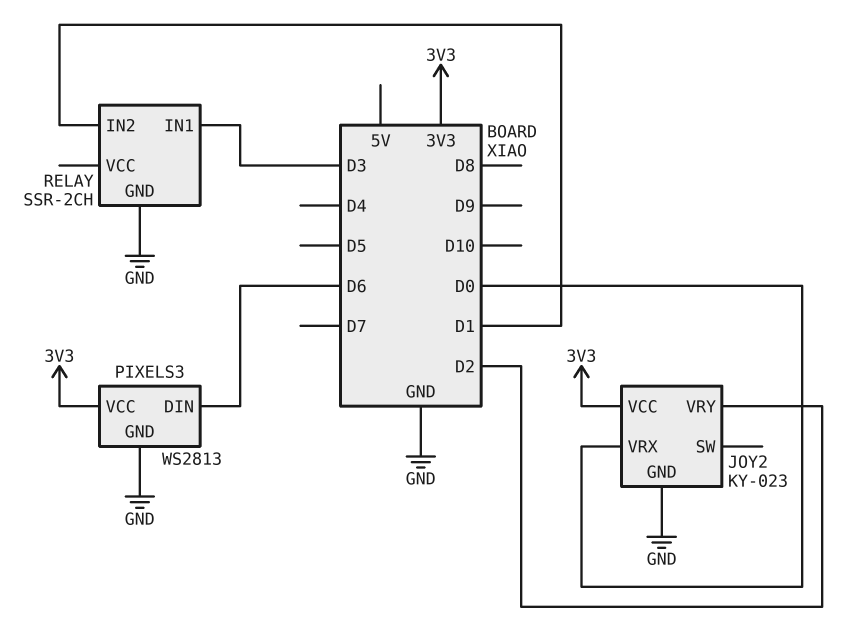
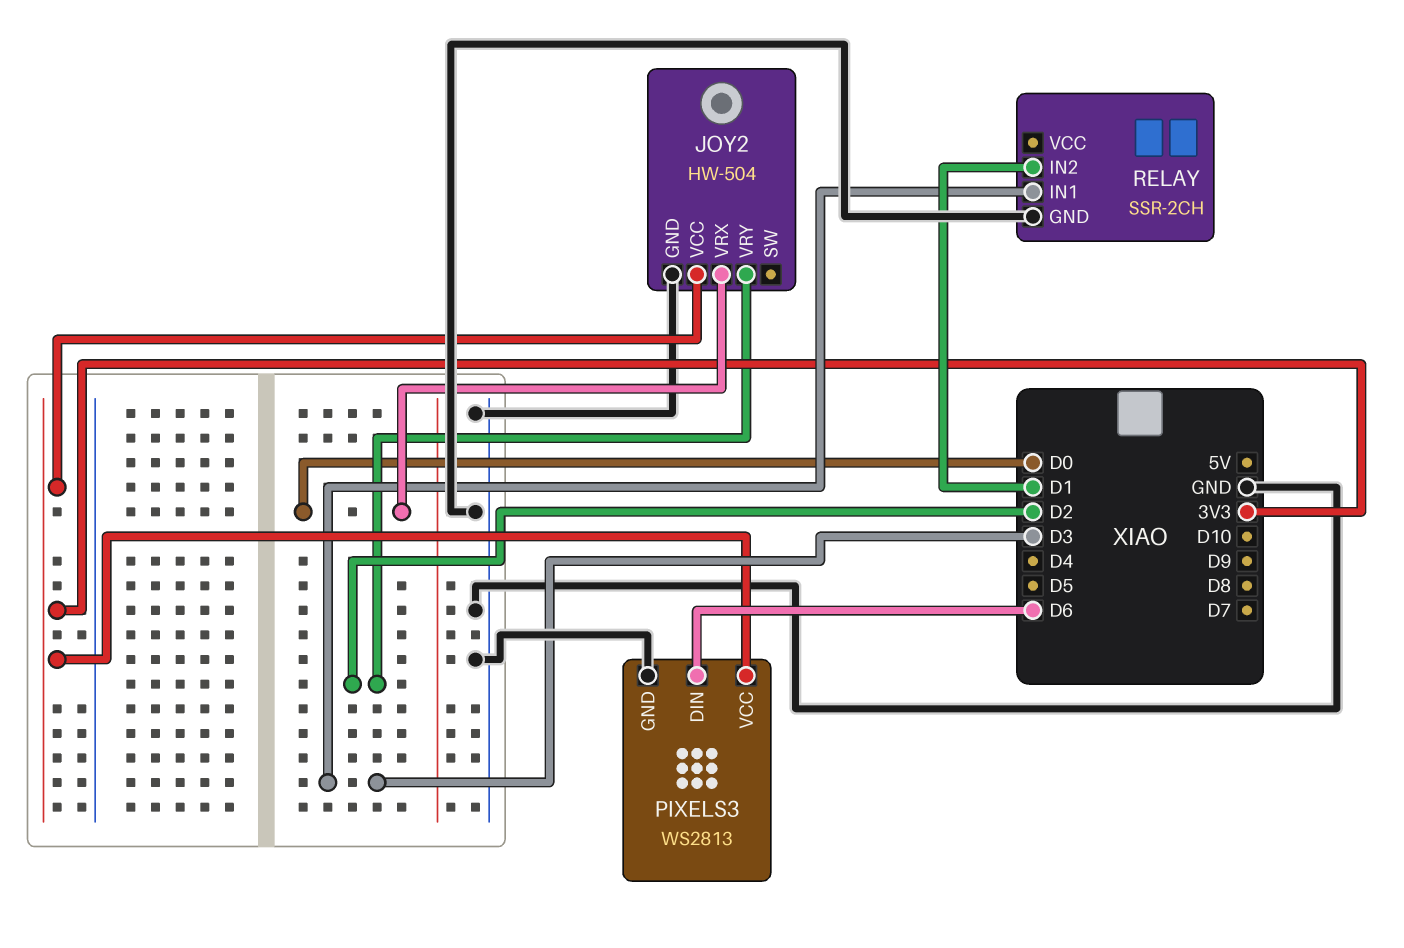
JOY2: KY-023 -> HW-504

